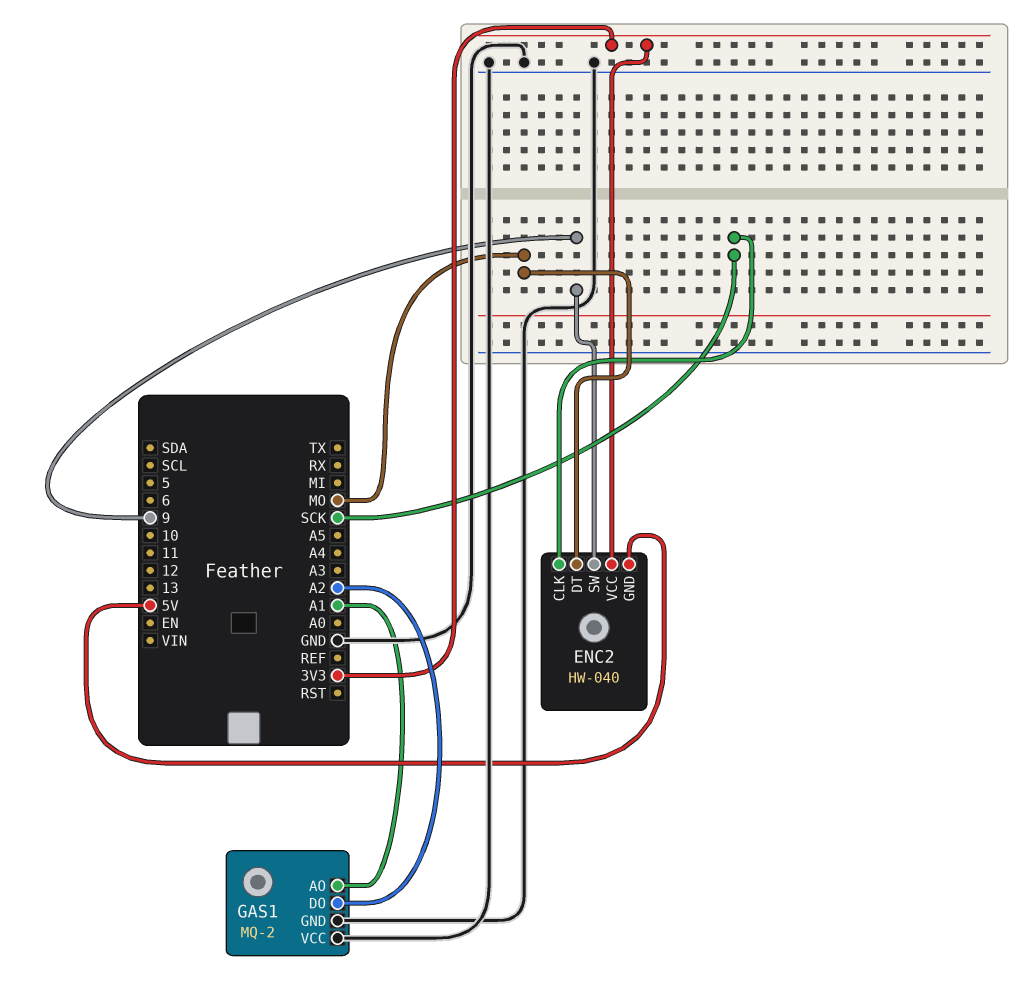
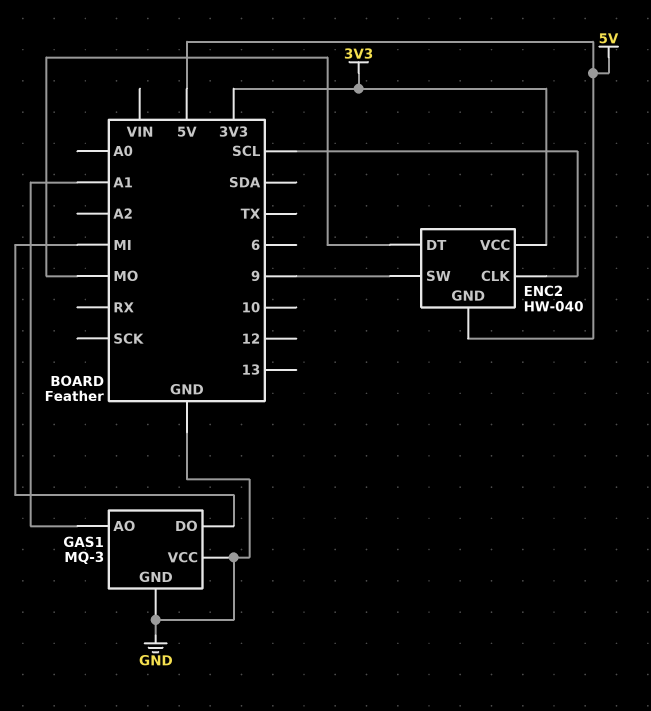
ENC2 pin CLK: SCK -> SCL
GAS1: MQ-2 -> MQ-3
GAS1 pin DO: A2 -> MI

